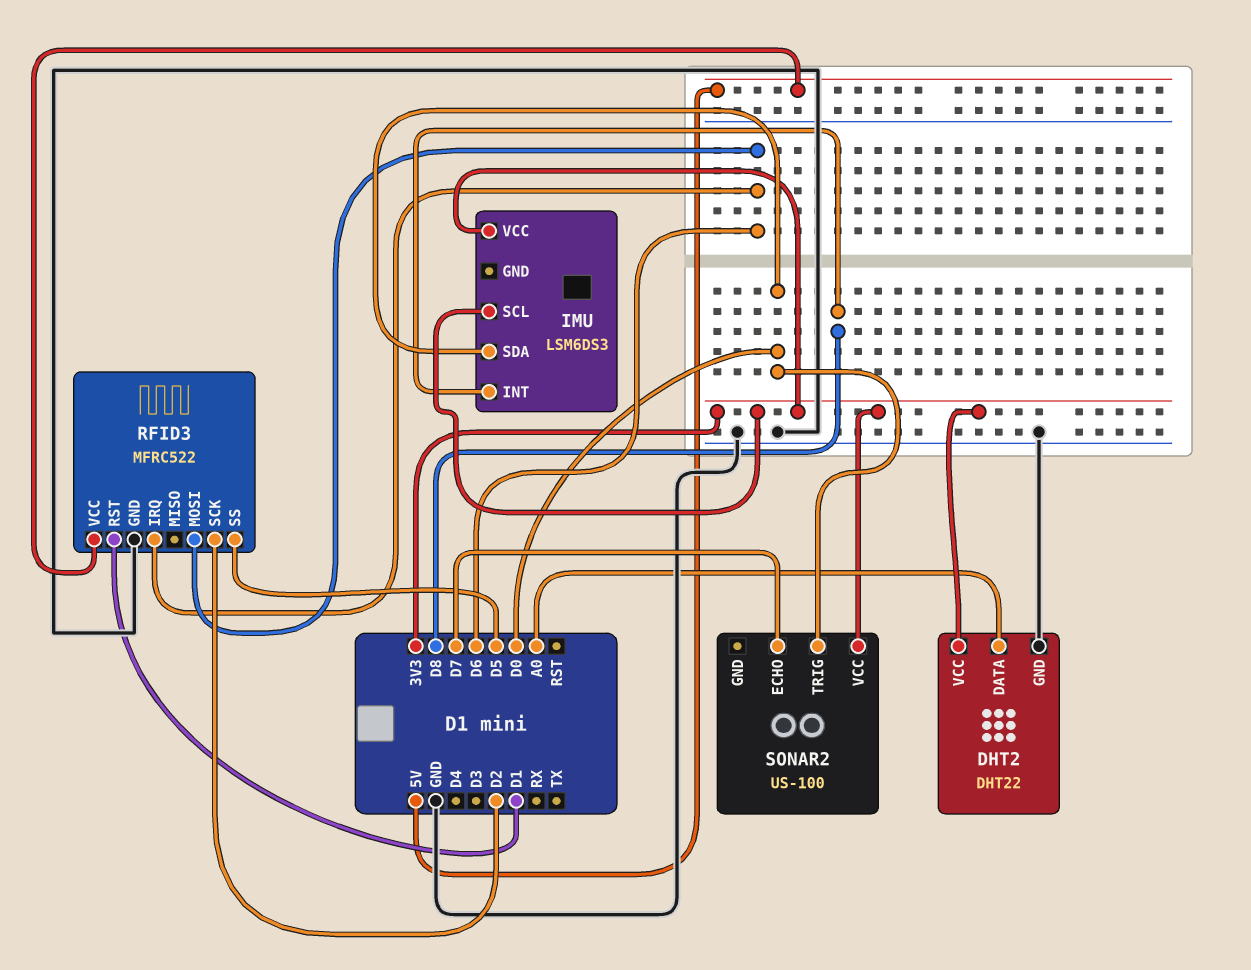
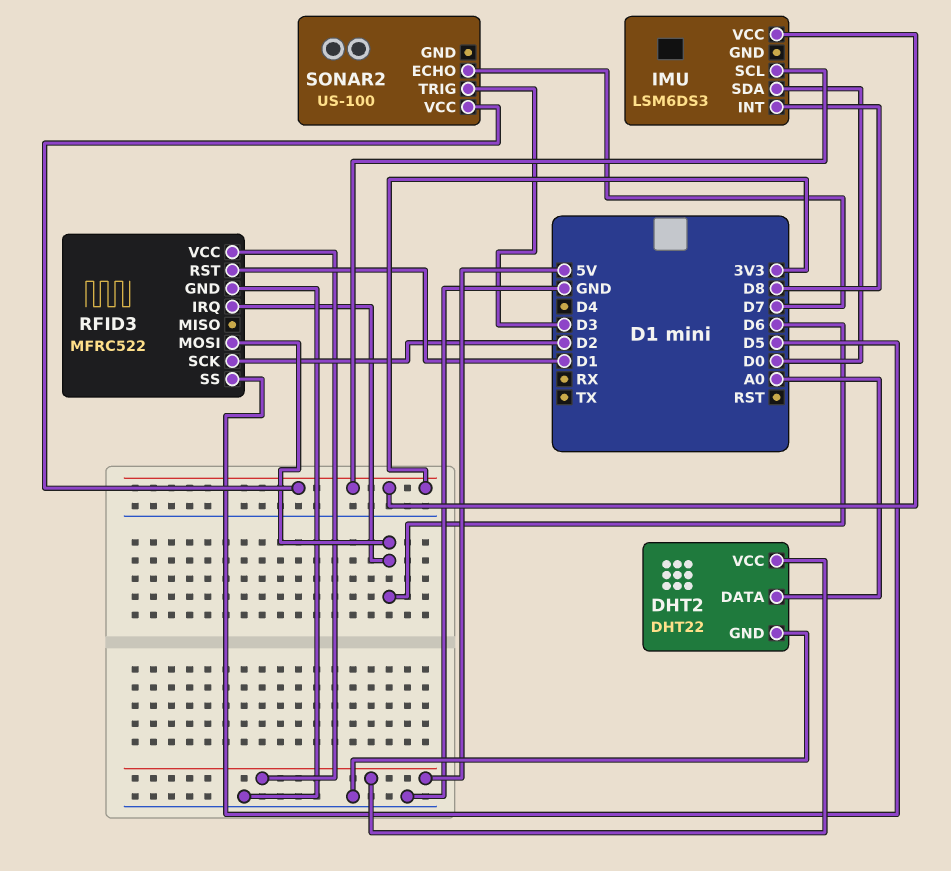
DHT2 pin VCC: 3V3 -> 5V
SONAR2 pin TRIG: D0 -> D3

